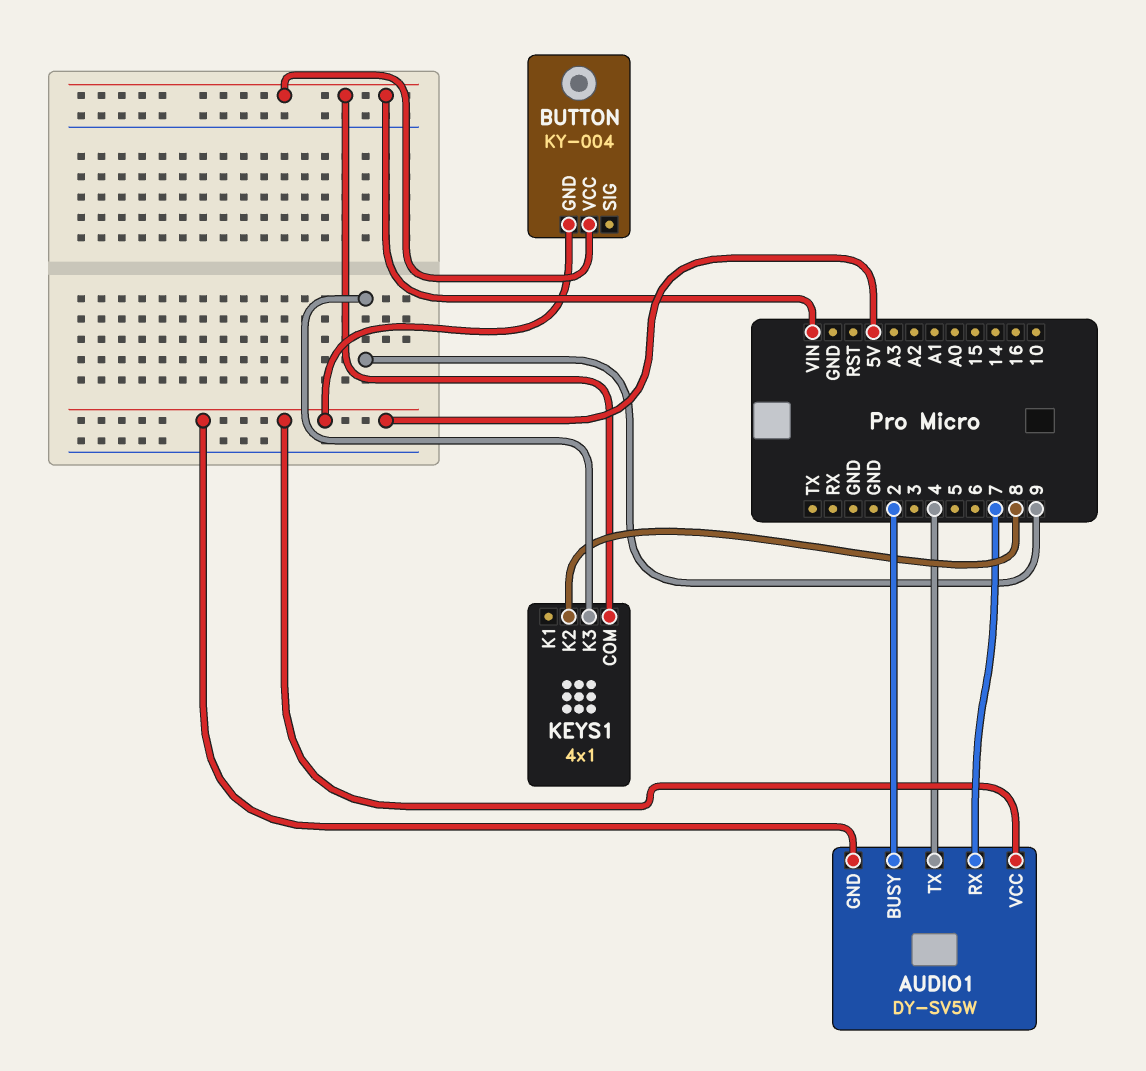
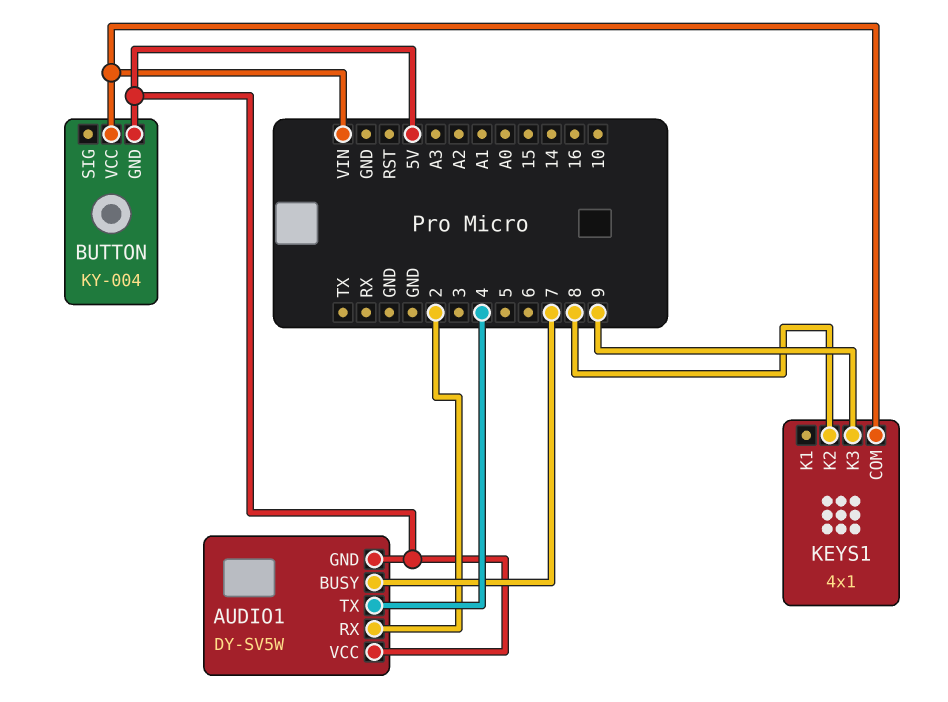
AUDIO1 pin BUSY: 2 -> 7
AUDIO1 pin RX: 7 -> 2

